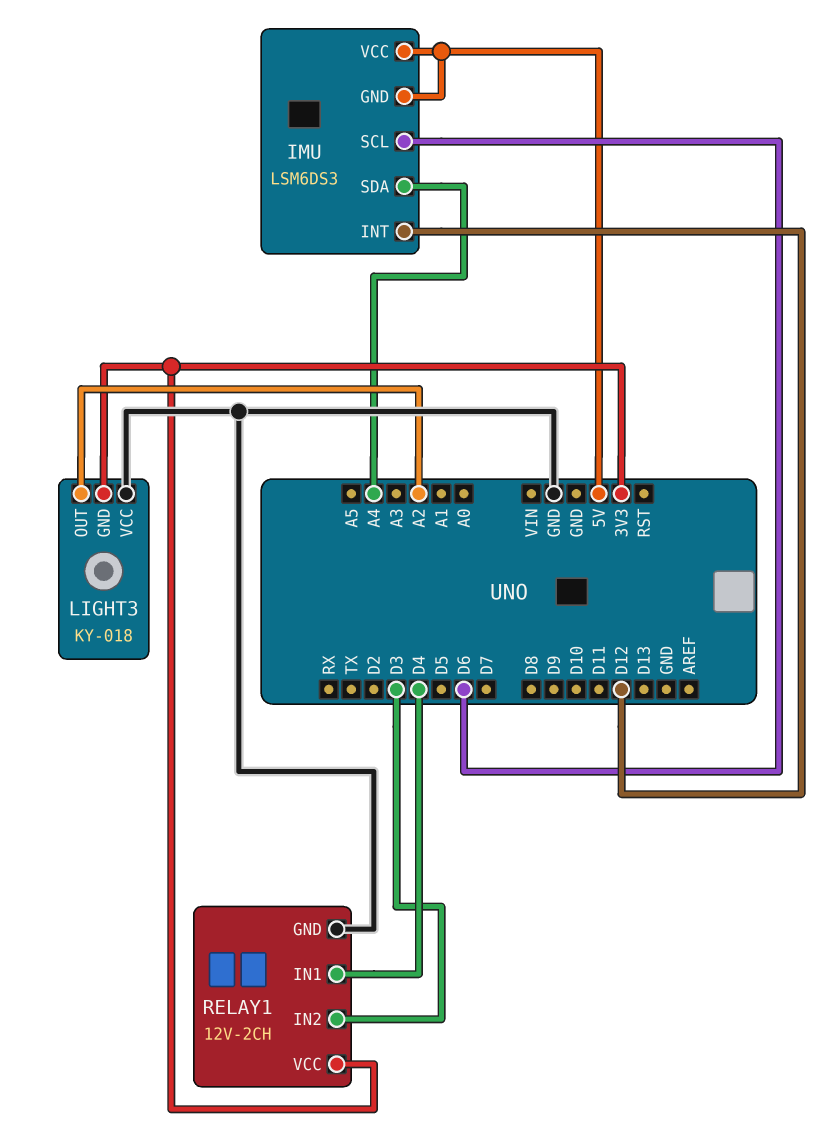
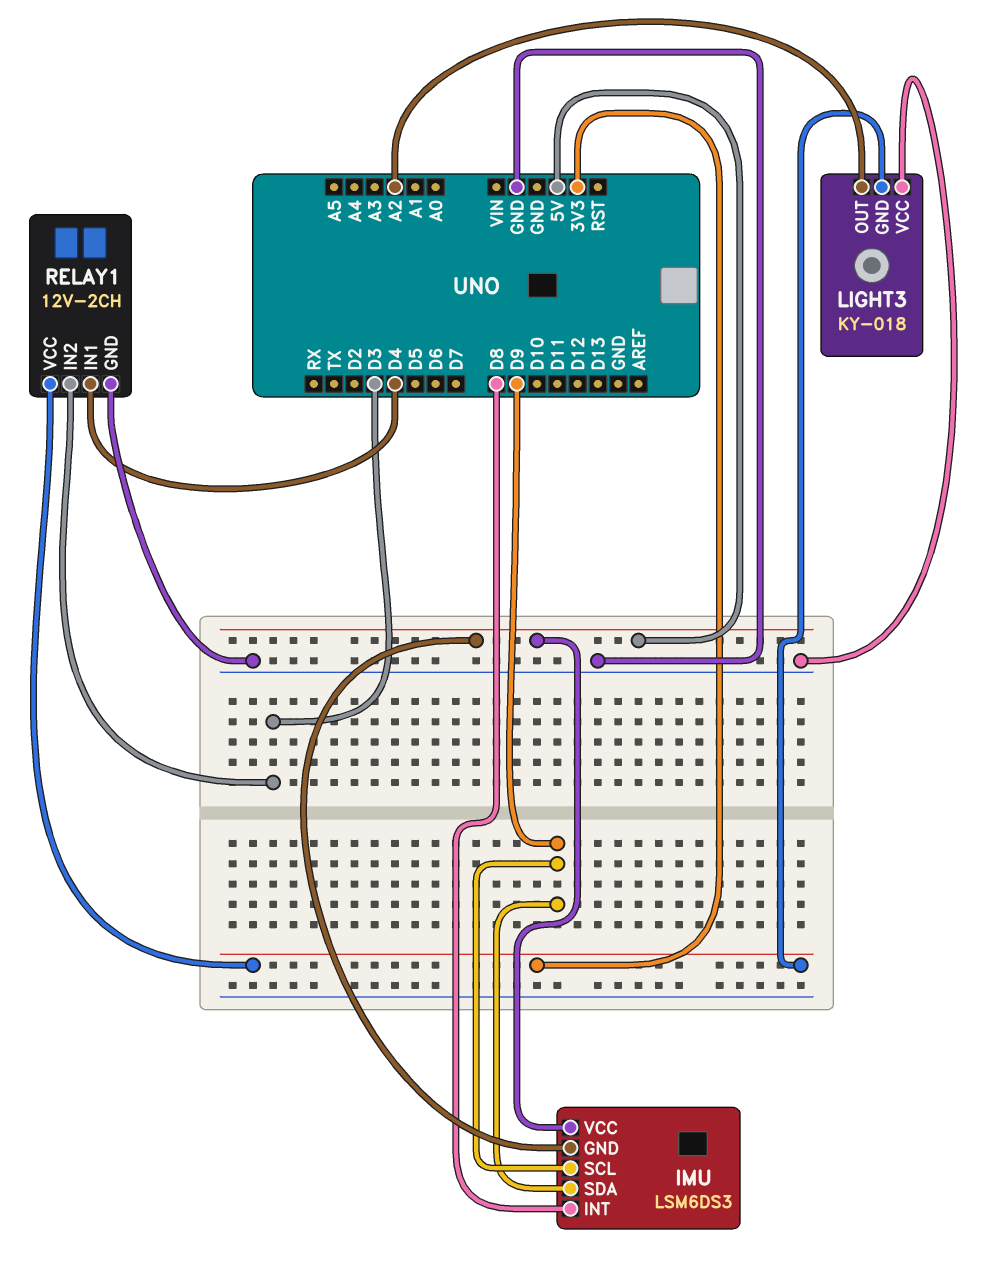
IMU pin INT: D12 -> D8
IMU pin SCL: D6 -> D9
IMU pin SDA: A4 -> D9

